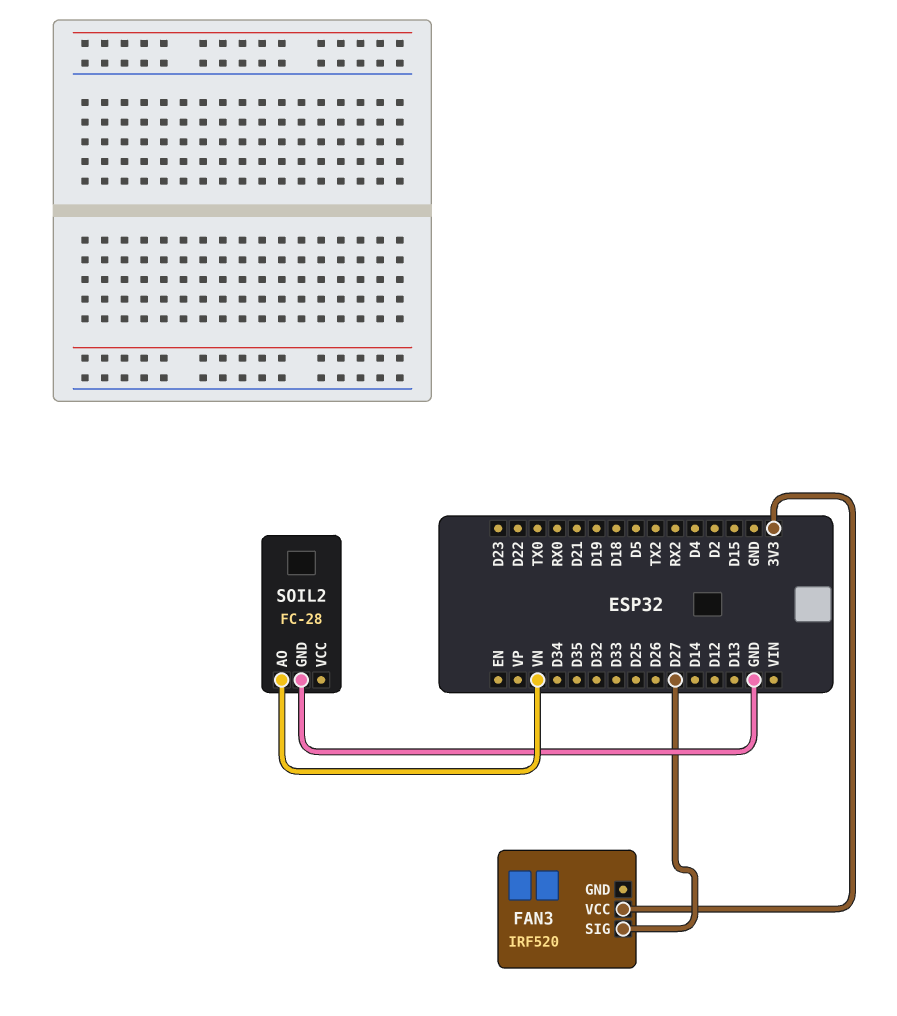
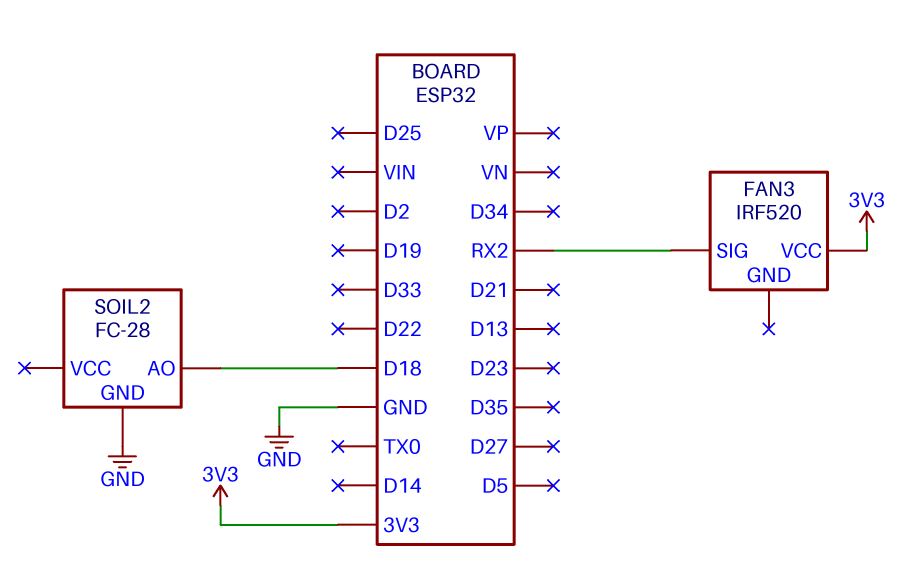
FAN3 pin SIG: D27 -> RX2
SOIL2 pin AO: VN -> D18

